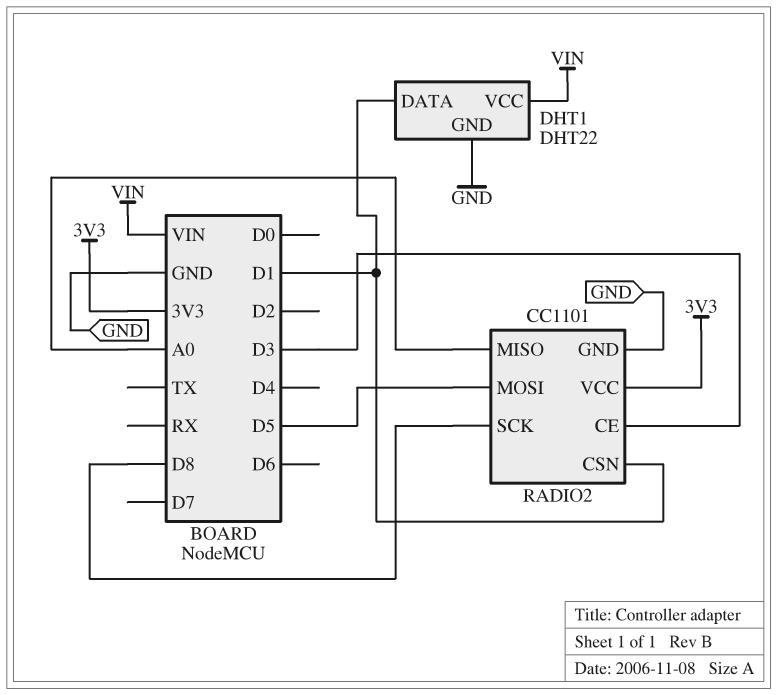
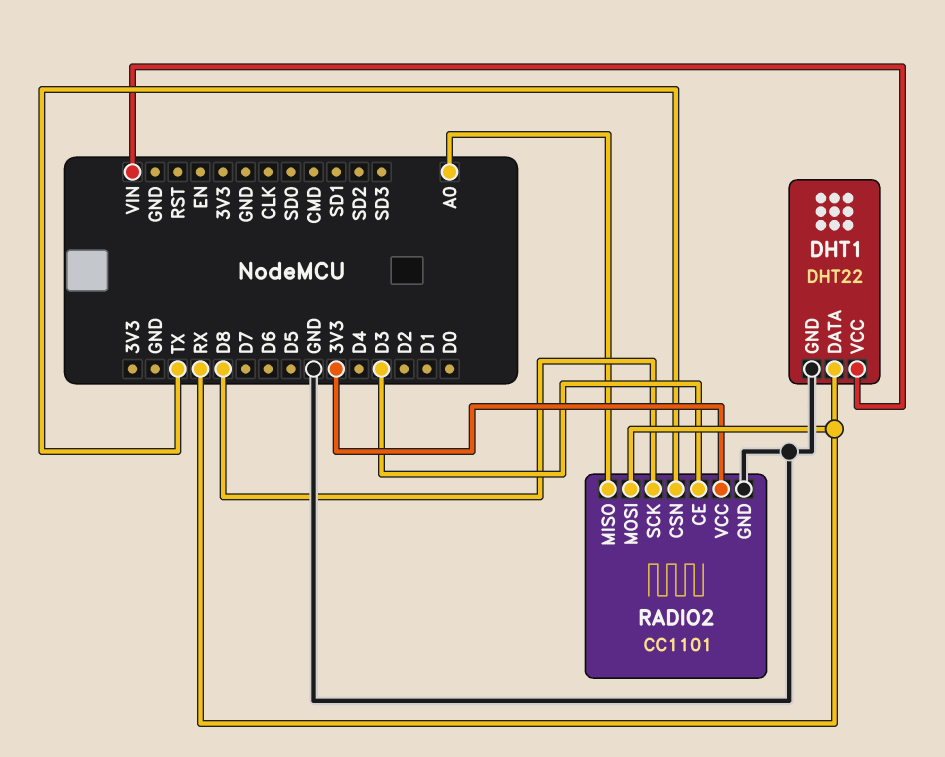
DHT1 pin DATA: D1 -> RX
RADIO2 pin CSN: D1 -> TX
RADIO2 pin MOSI: D5 -> RX

